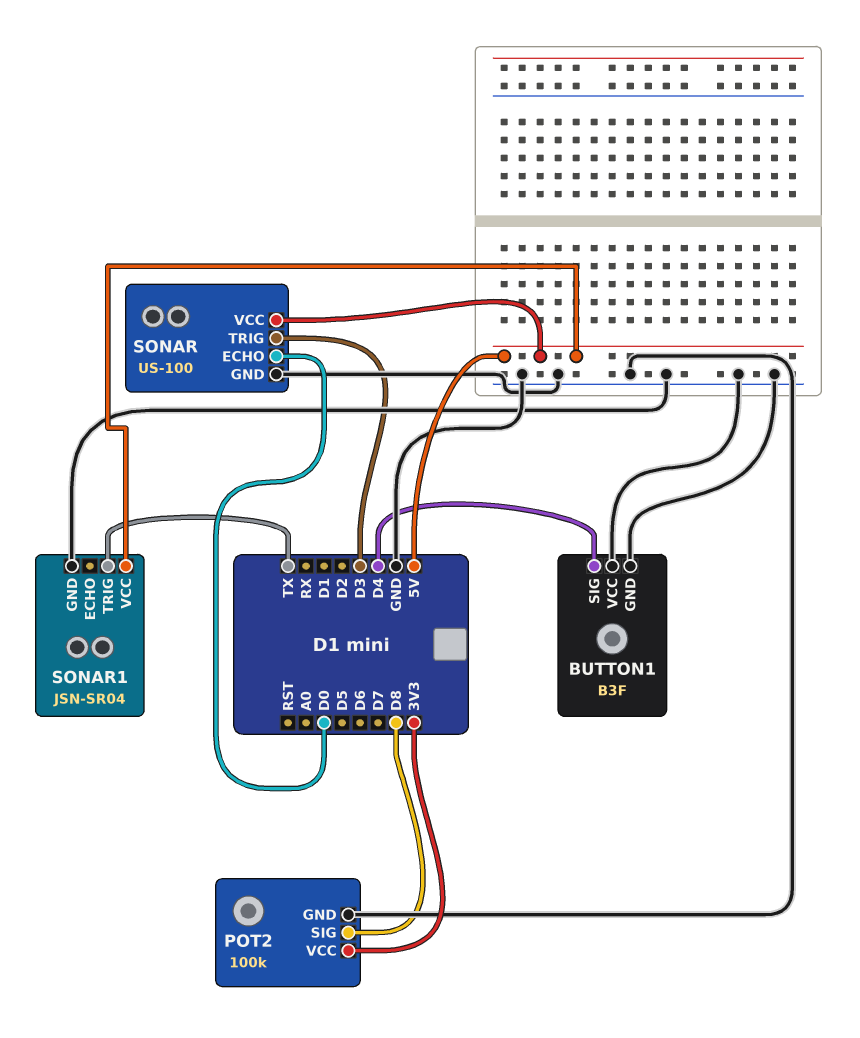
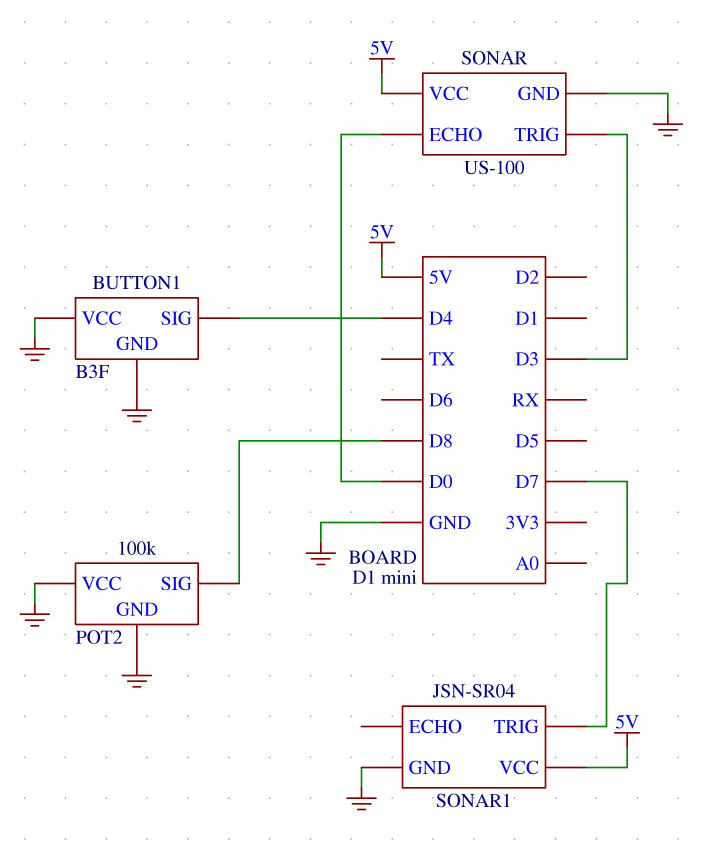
POT2 pin VCC: 3V3 -> GND
SONAR1 pin TRIG: TX -> D7

